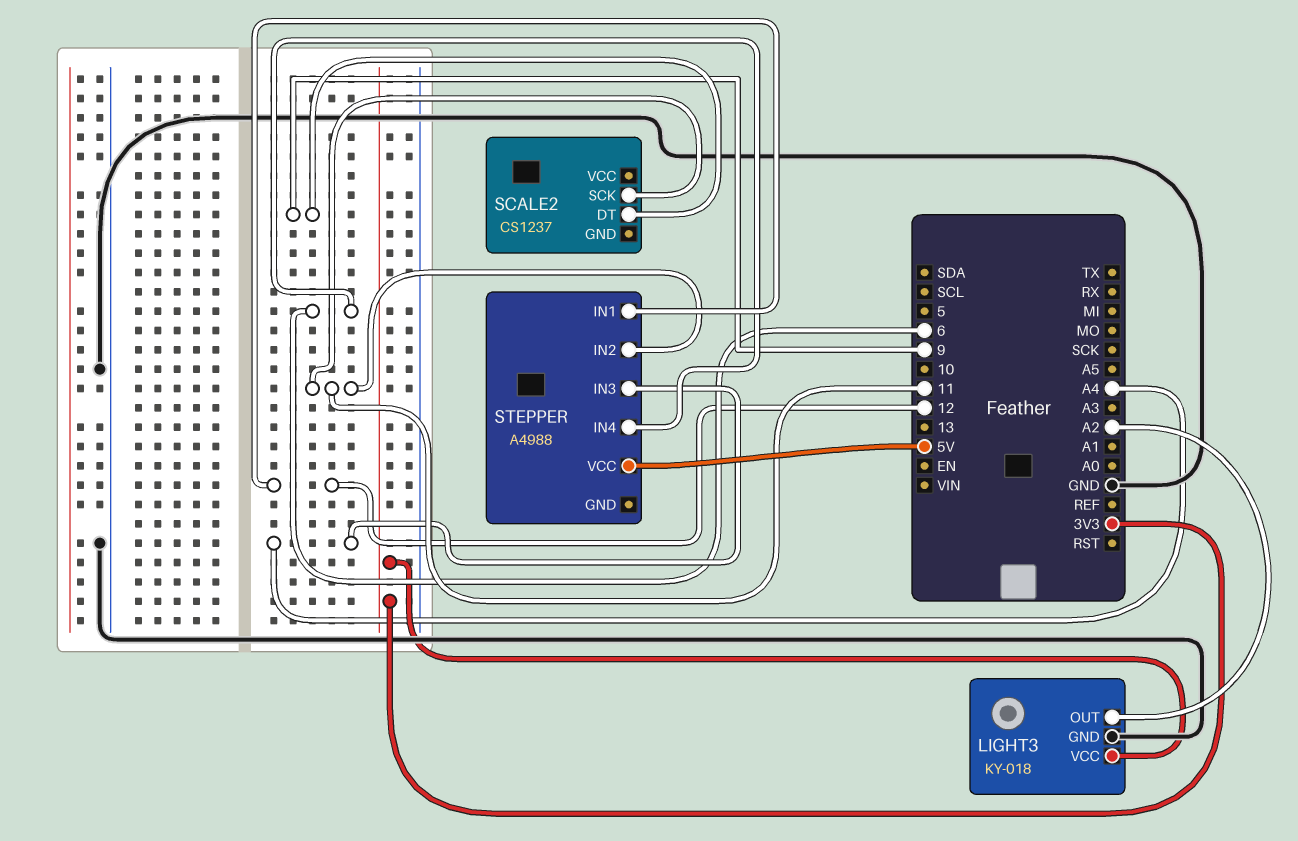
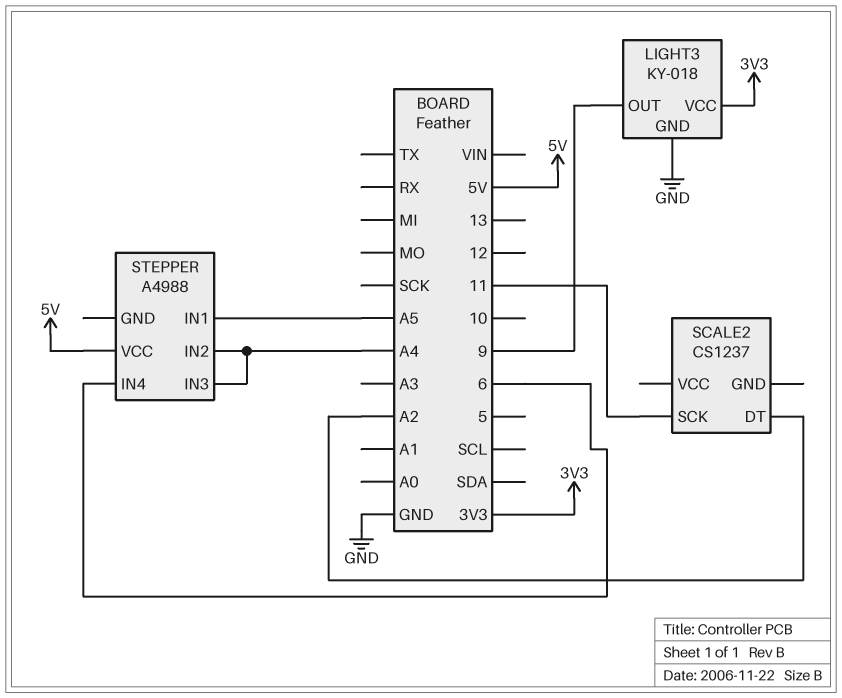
LIGHT3 pin OUT: A2 -> 9
SCALE2 pin DT: 9 -> A2
STEPPER pin IN1: 12 -> A5
STEPPER pin IN2: 11 -> A4

